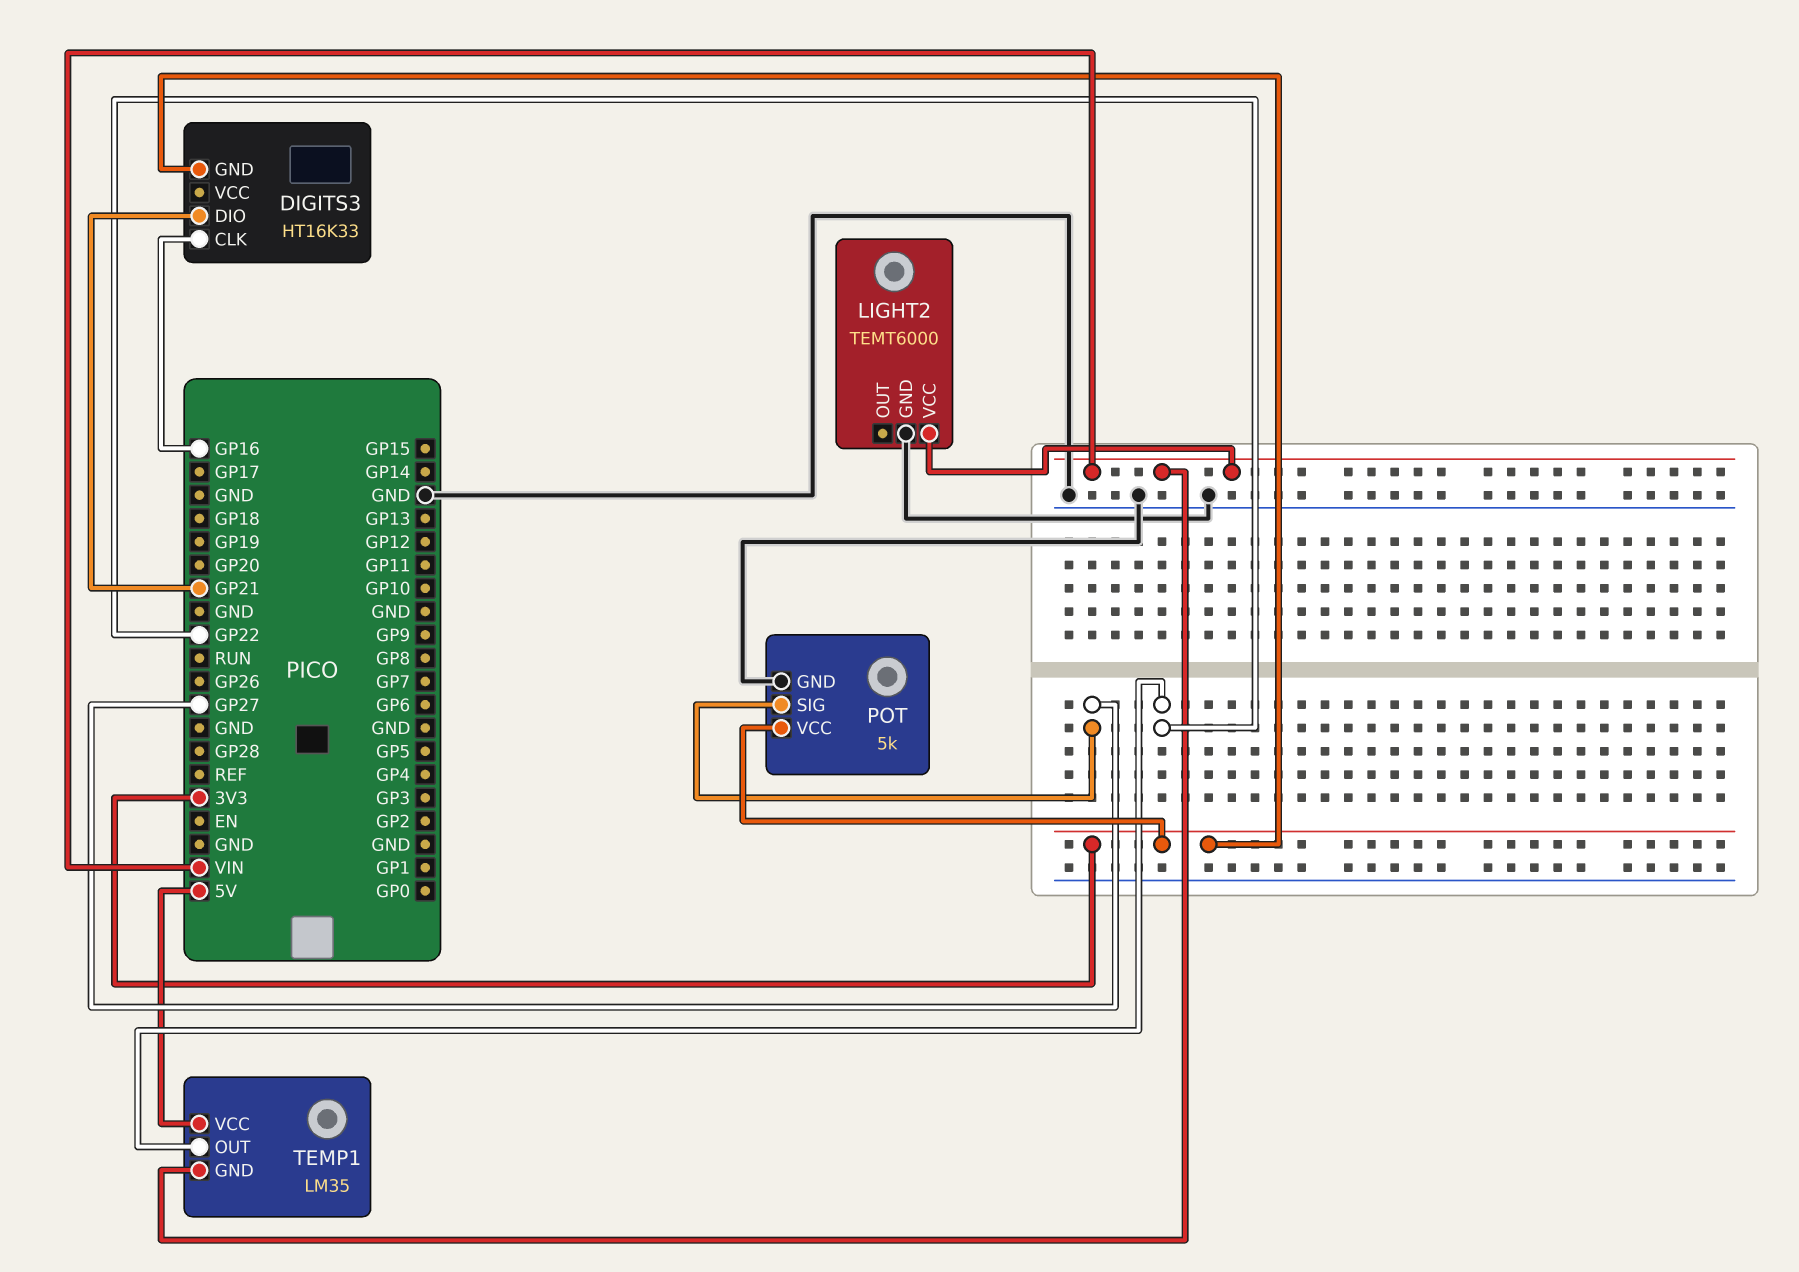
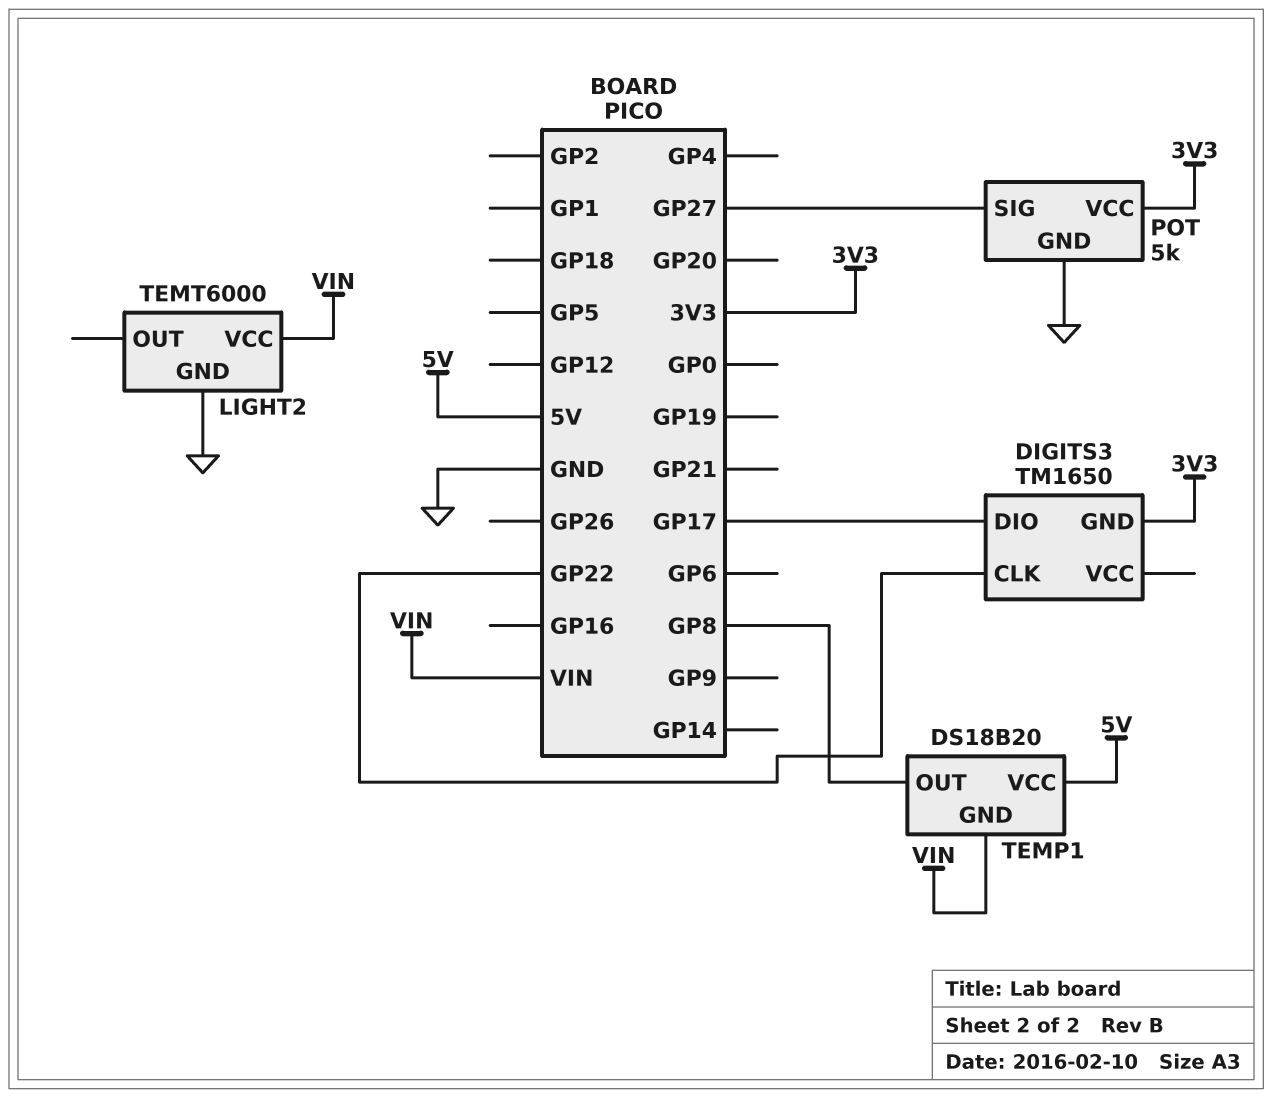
DIGITS3: HT16K33 -> TM1650
DIGITS3 pin CLK: GP16 -> GP22
DIGITS3 pin DIO: GP21 -> GP17
TEMP1: LM35 -> DS18B20
TEMP1 pin OUT: GP22 -> GP8

